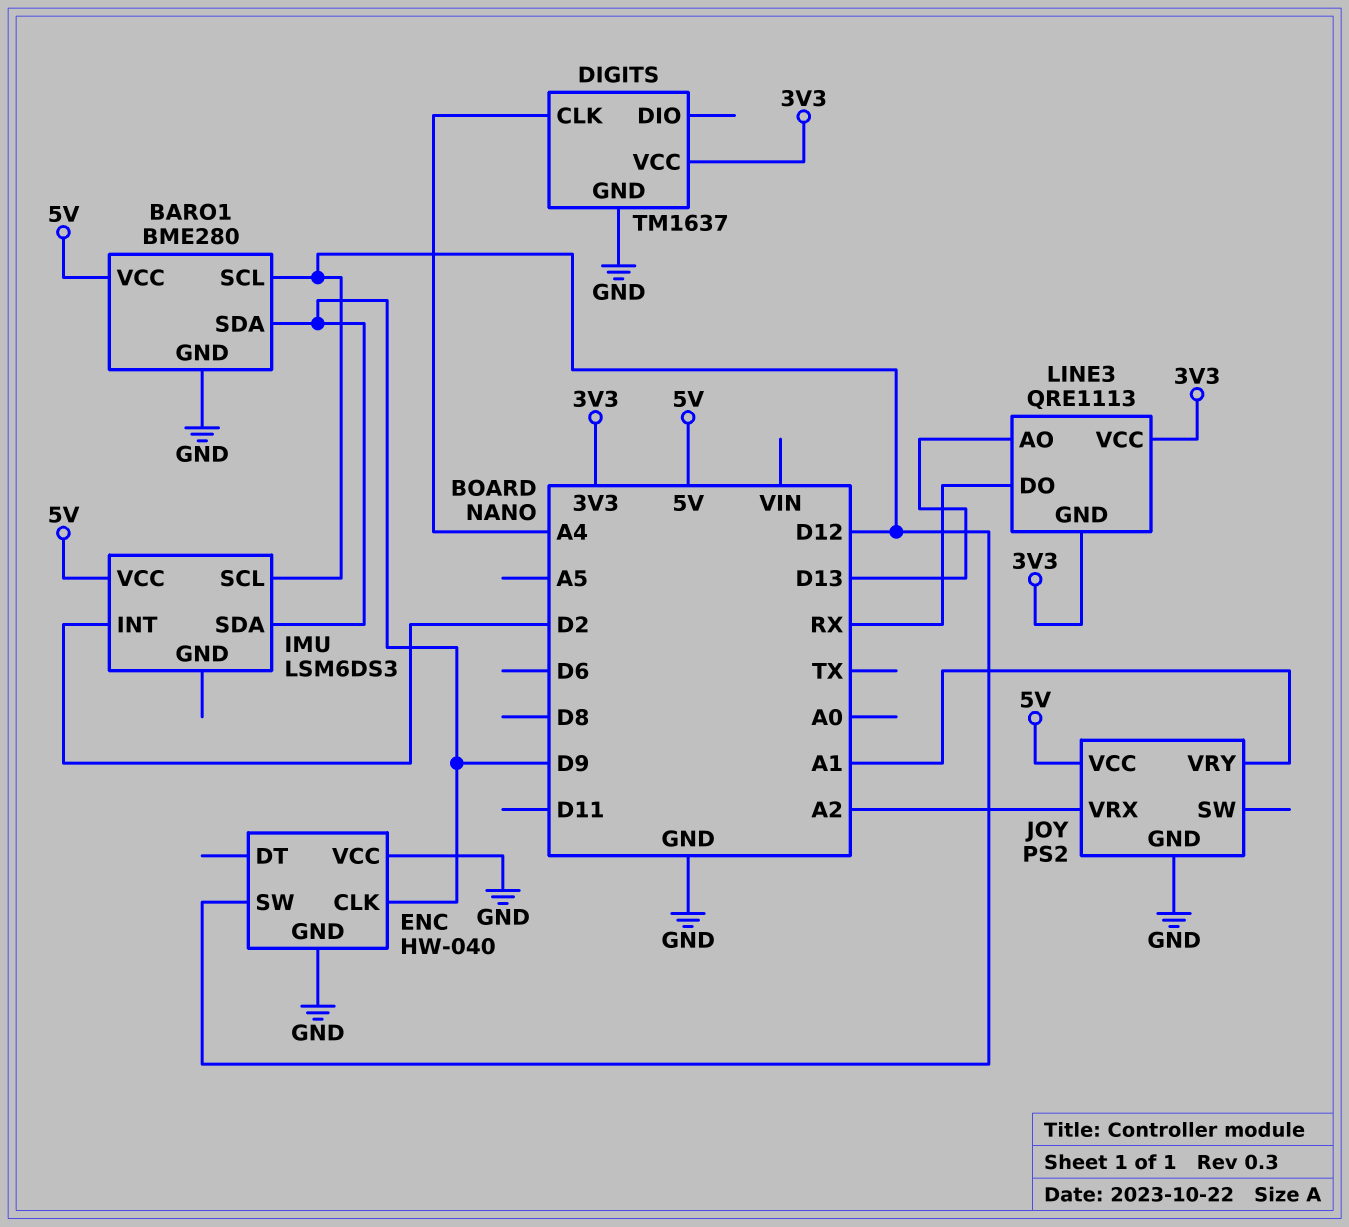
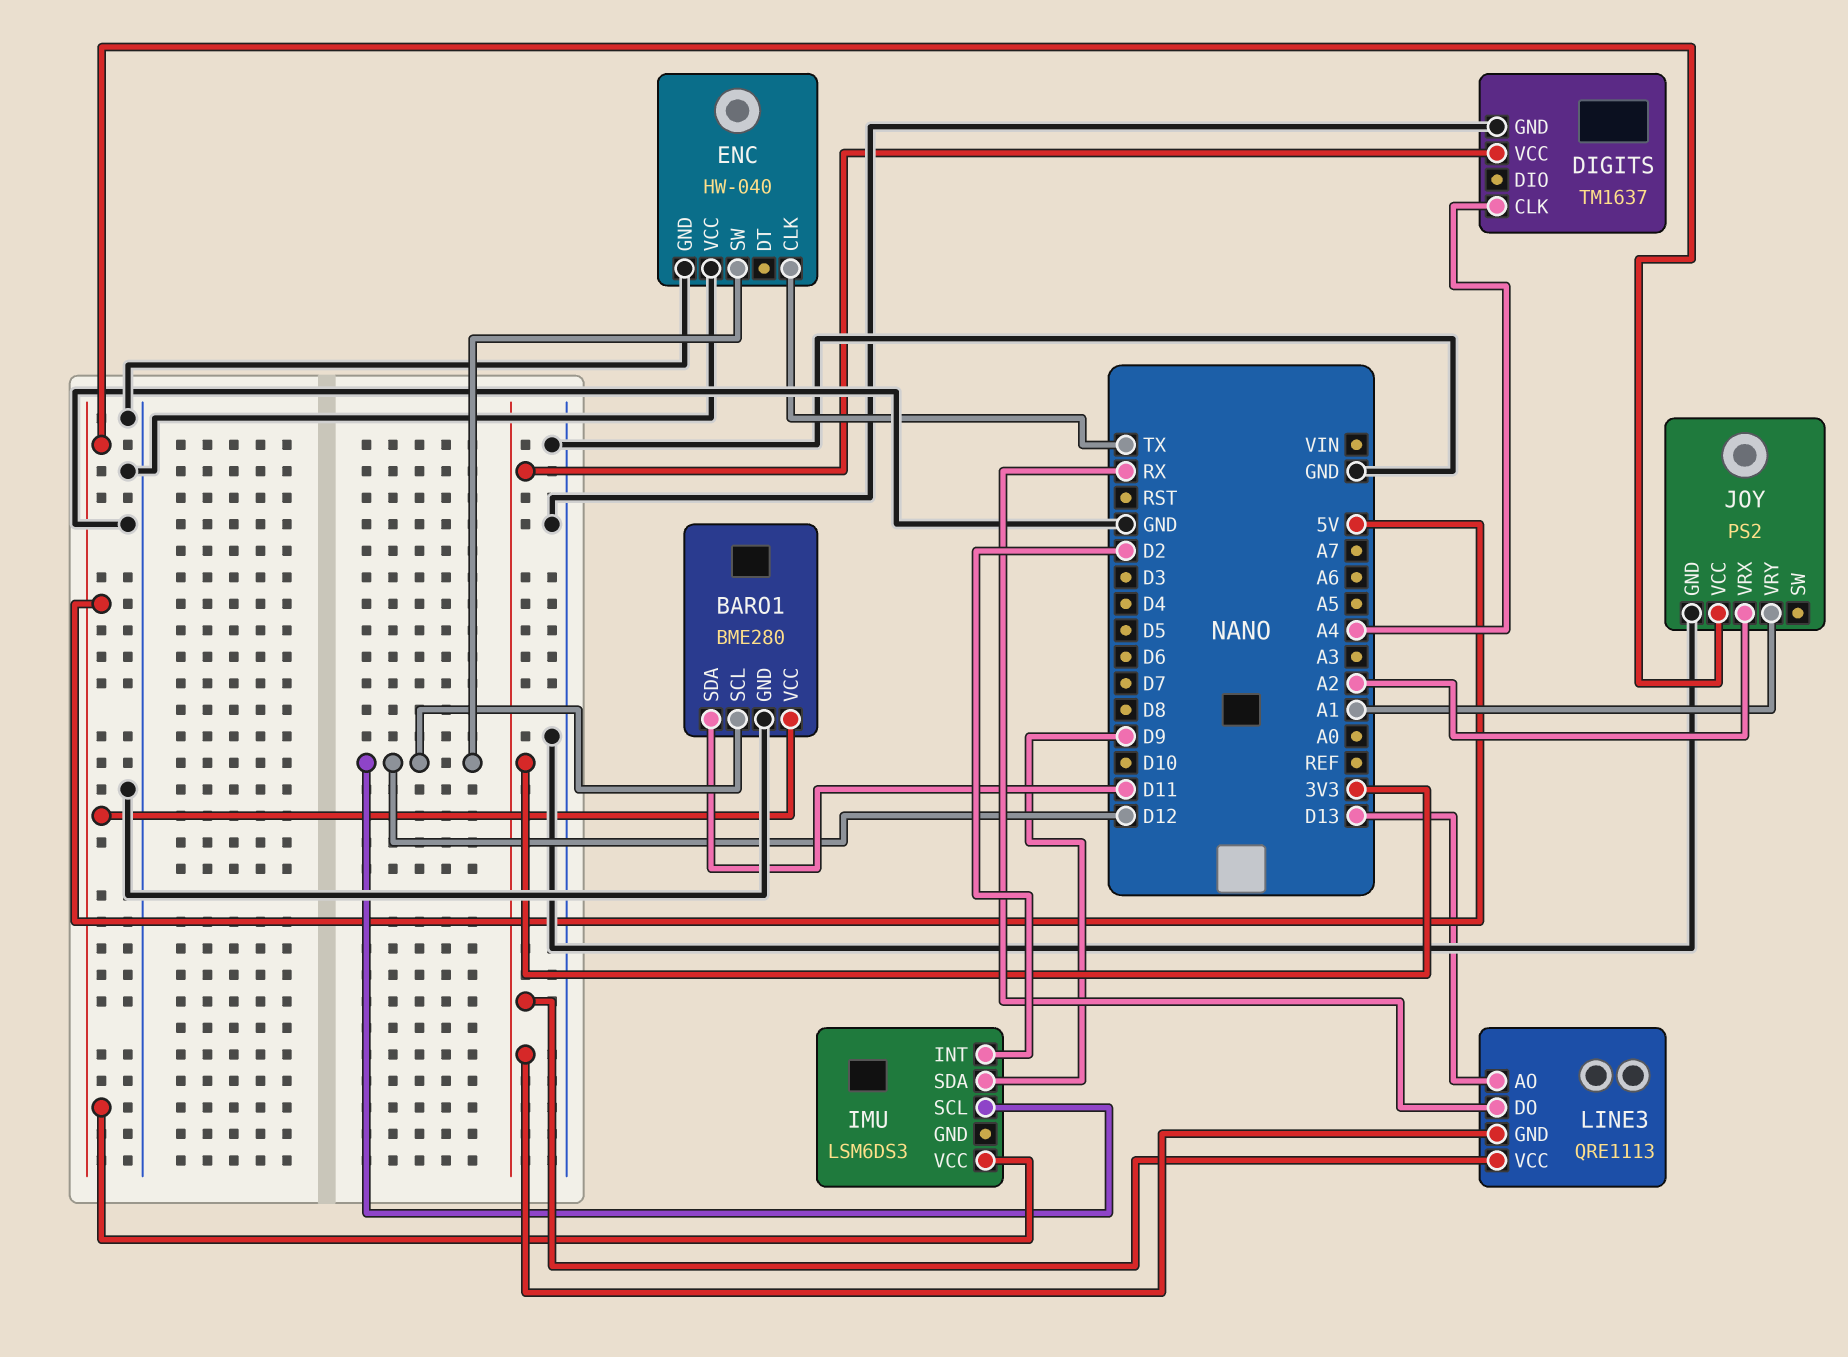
BARO1 pin SDA: D9 -> D11
ENC pin CLK: D9 -> TX

